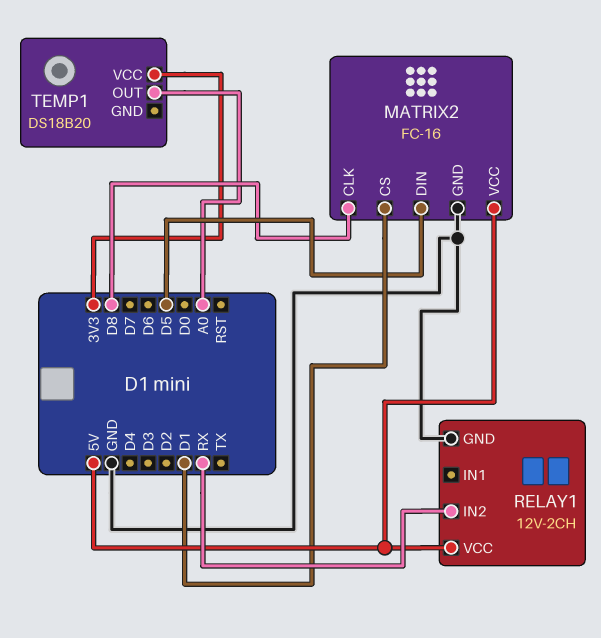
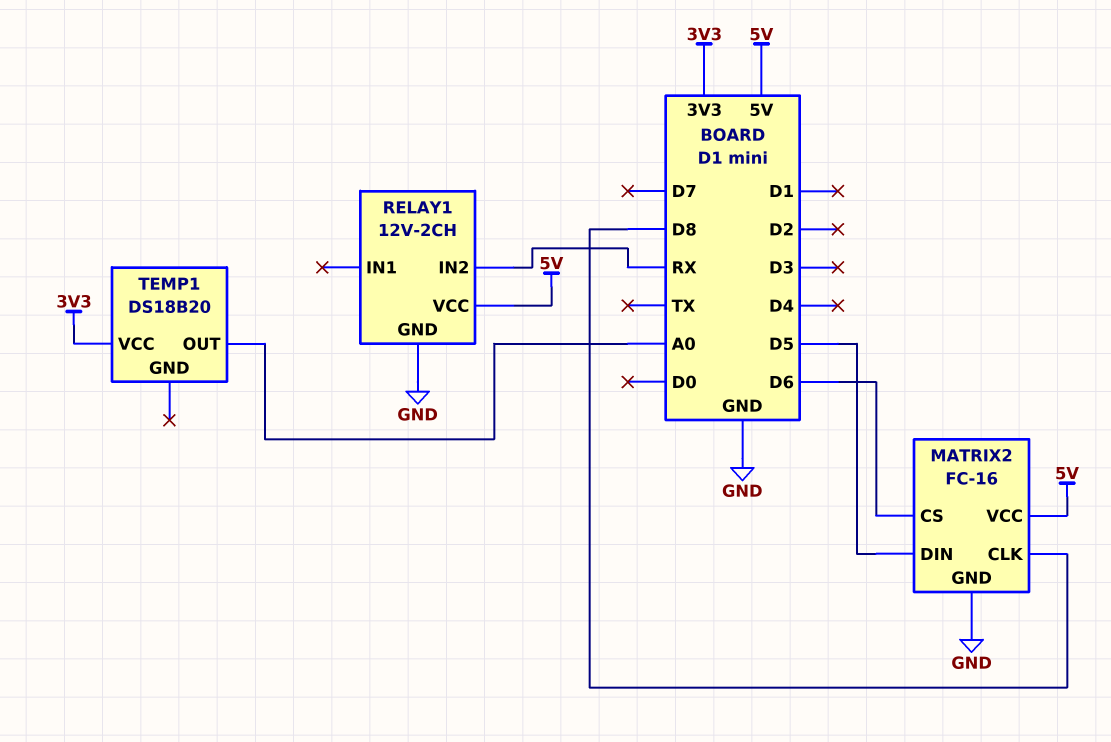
MATRIX2 pin CS: D1 -> D6

